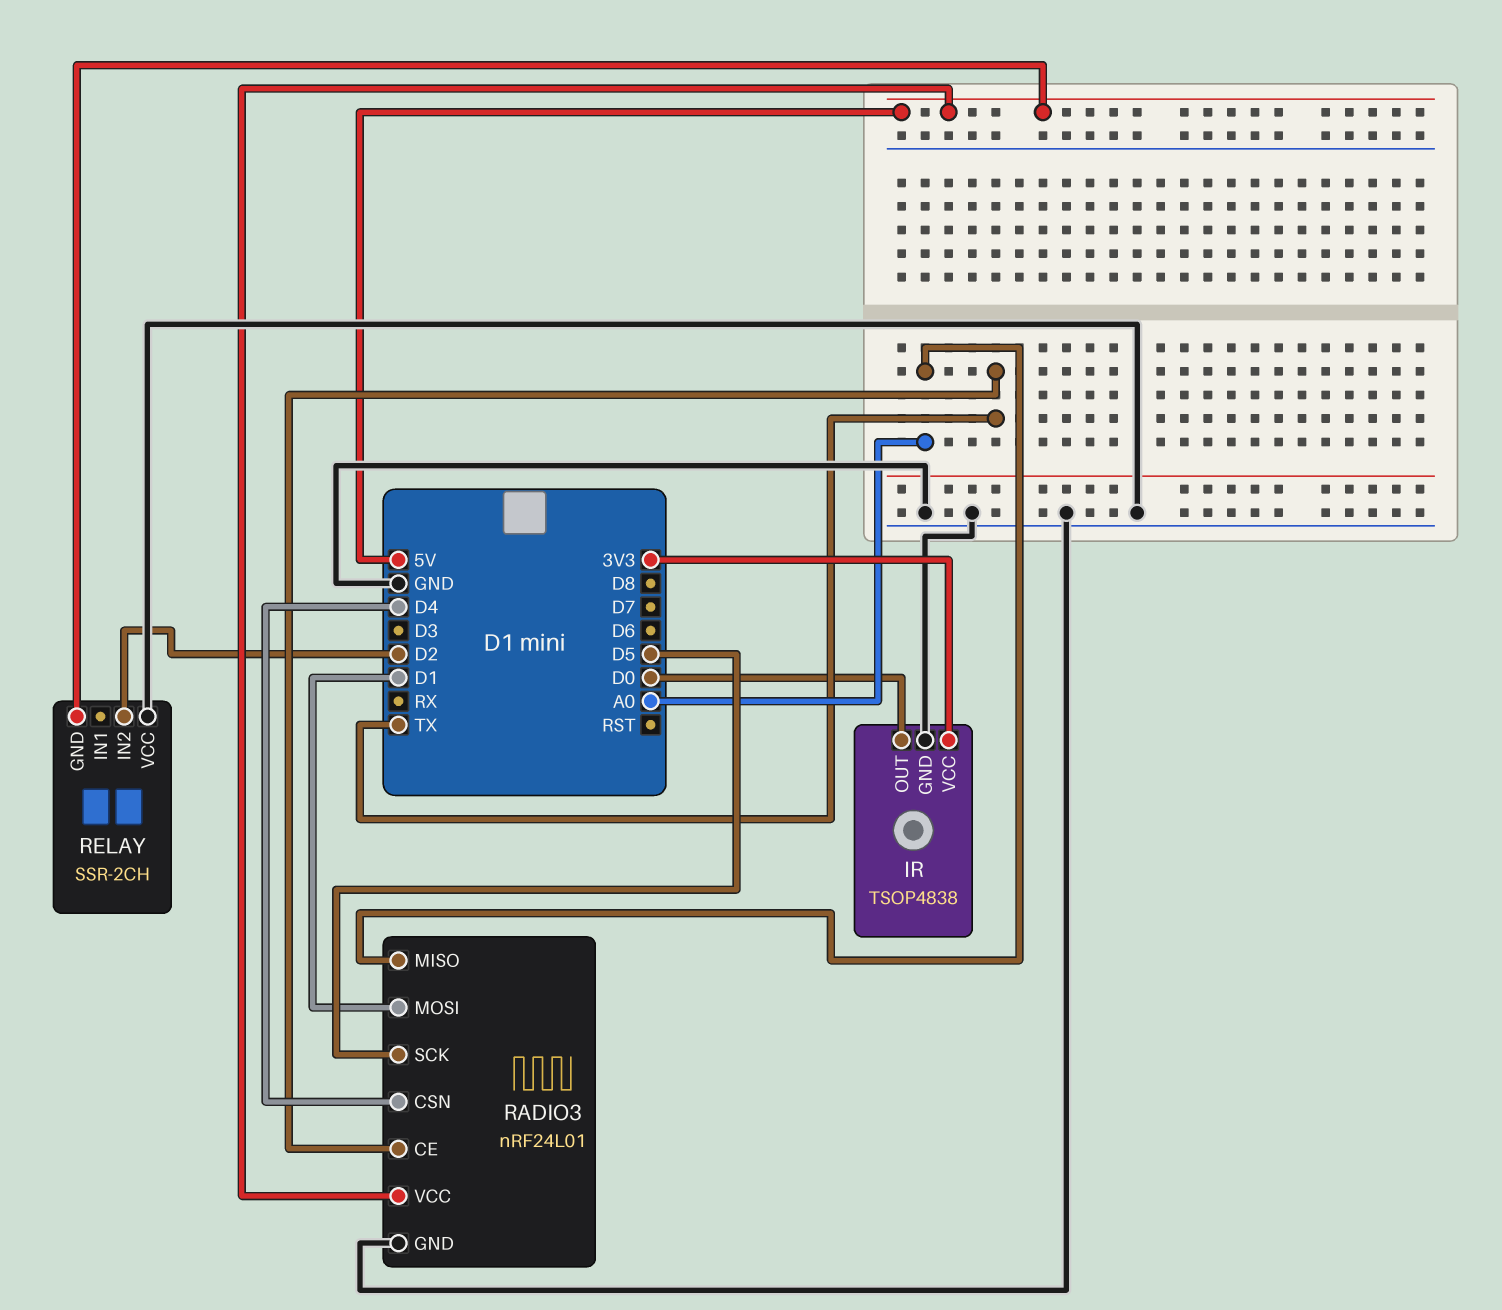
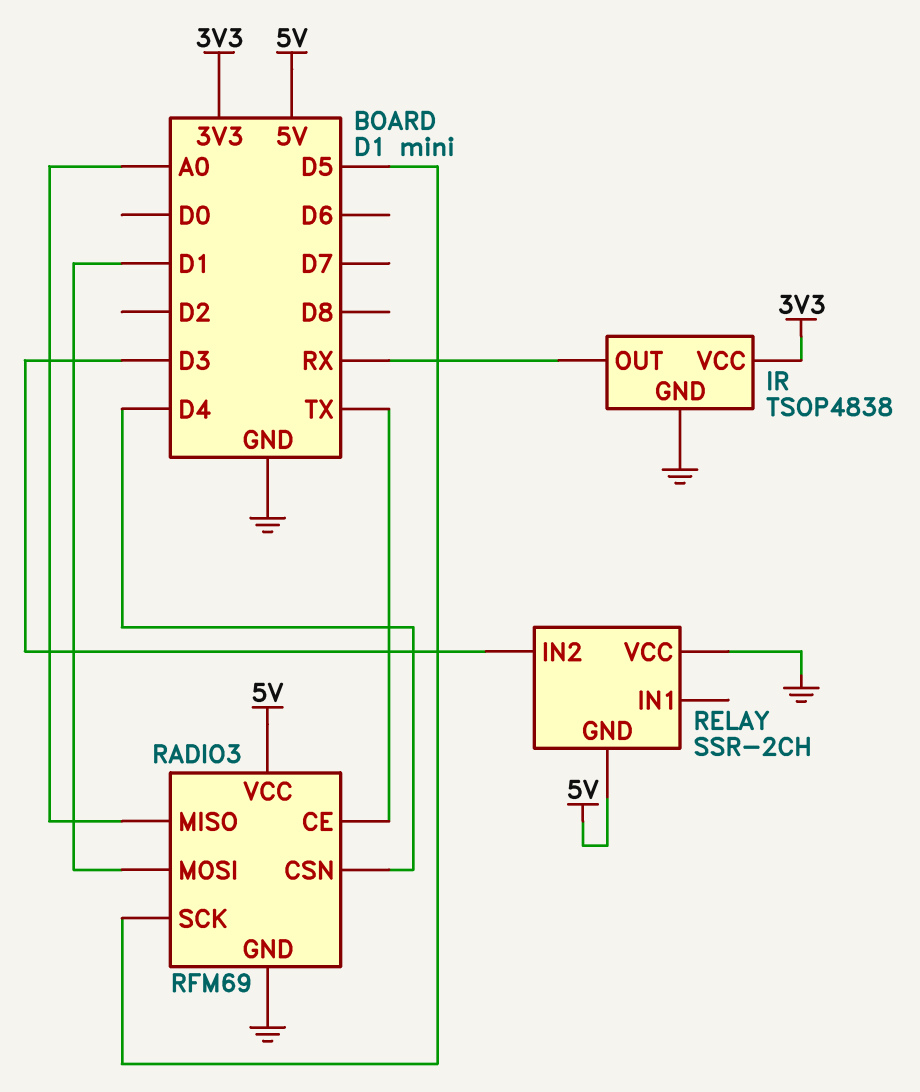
IR pin OUT: D0 -> RX
RADIO3: nRF24L01 -> RFM69
RELAY pin IN2: D2 -> D3

